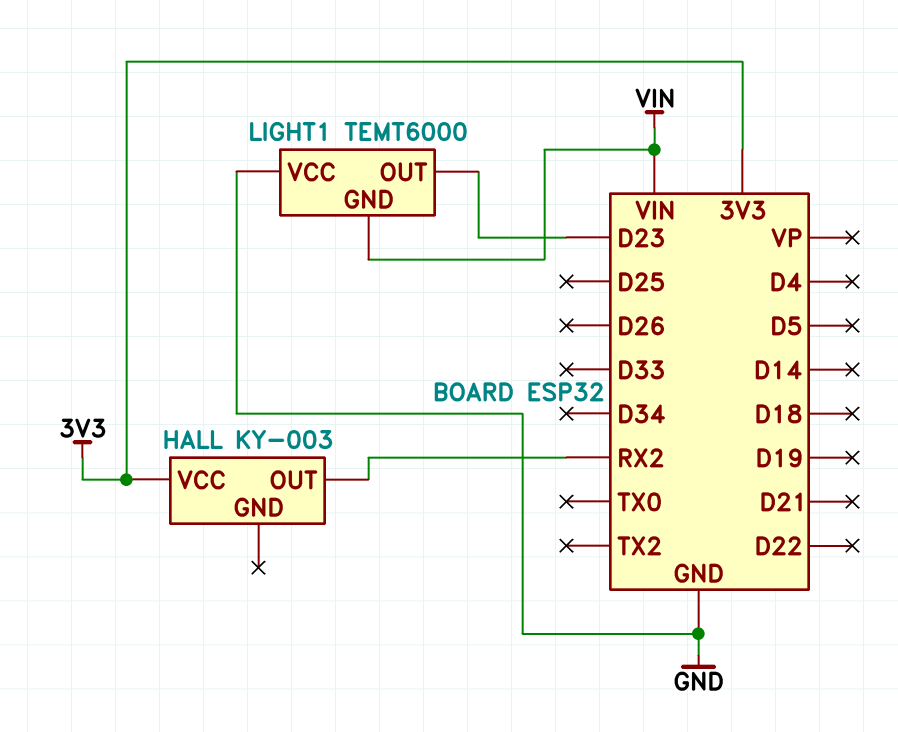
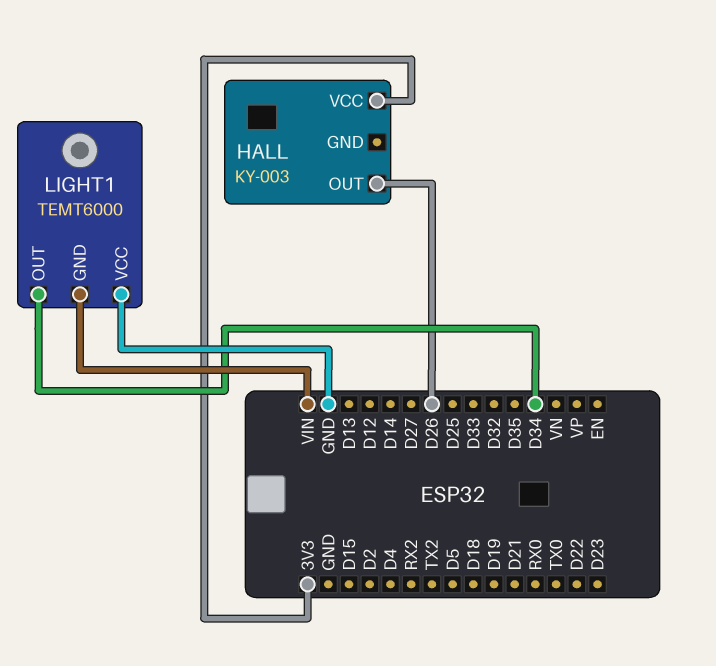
HALL pin OUT: RX2 -> D26
LIGHT1 pin OUT: D23 -> D34

